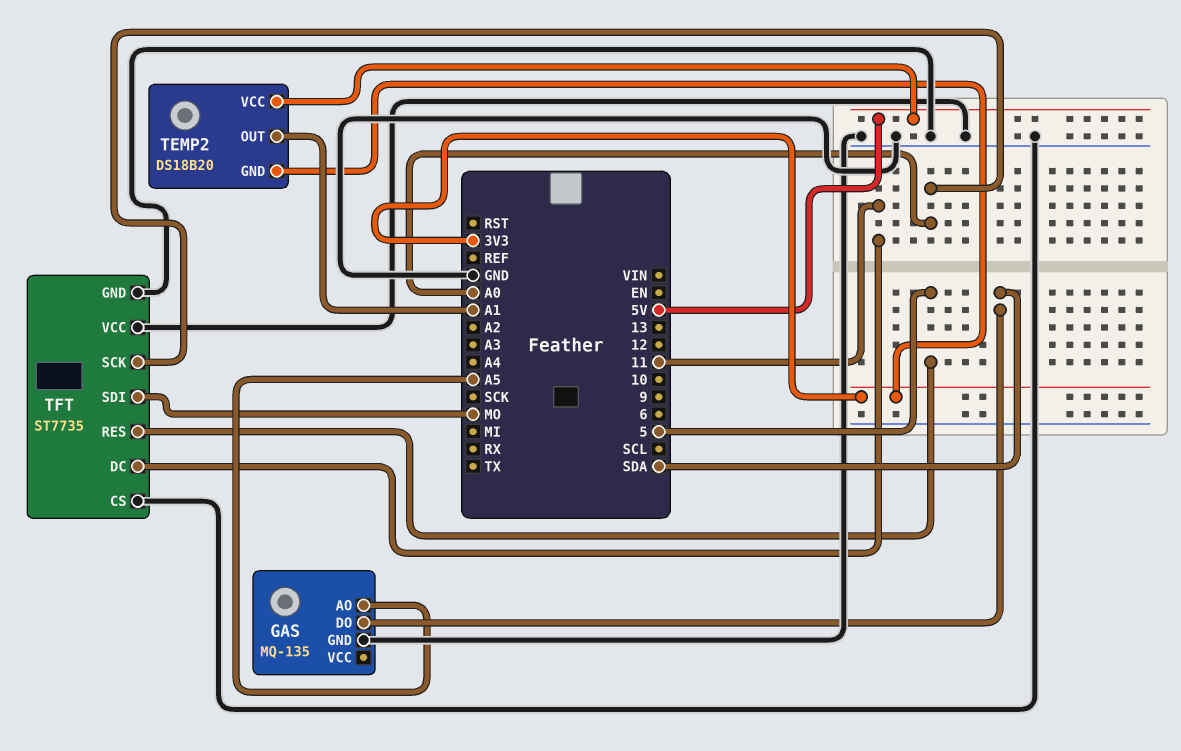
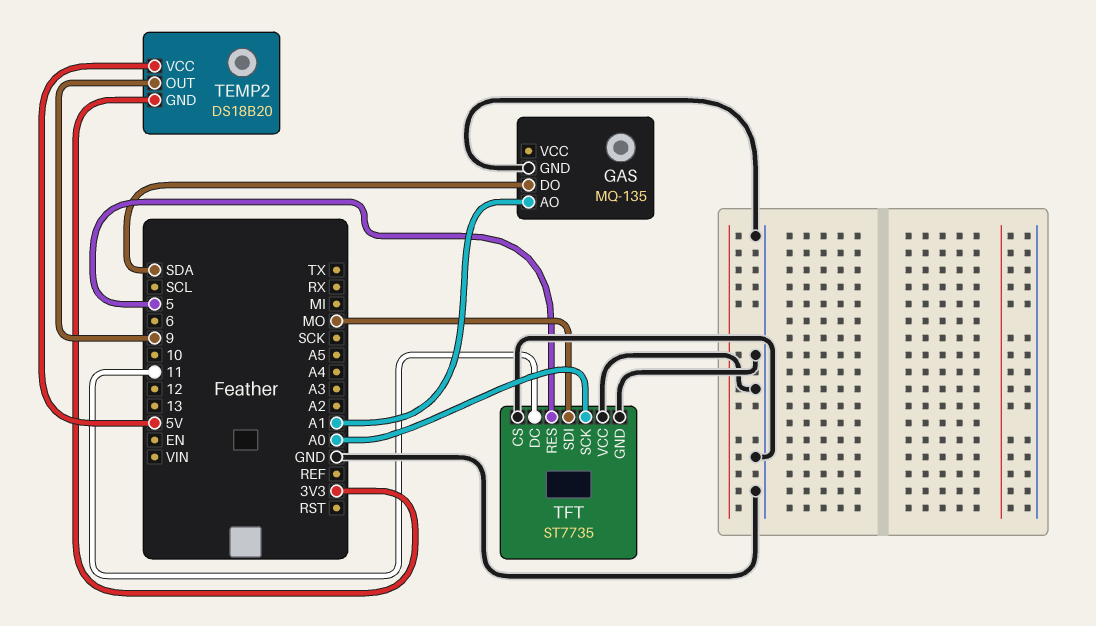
GAS pin AO: A5 -> A1
TEMP2 pin OUT: A1 -> 9

